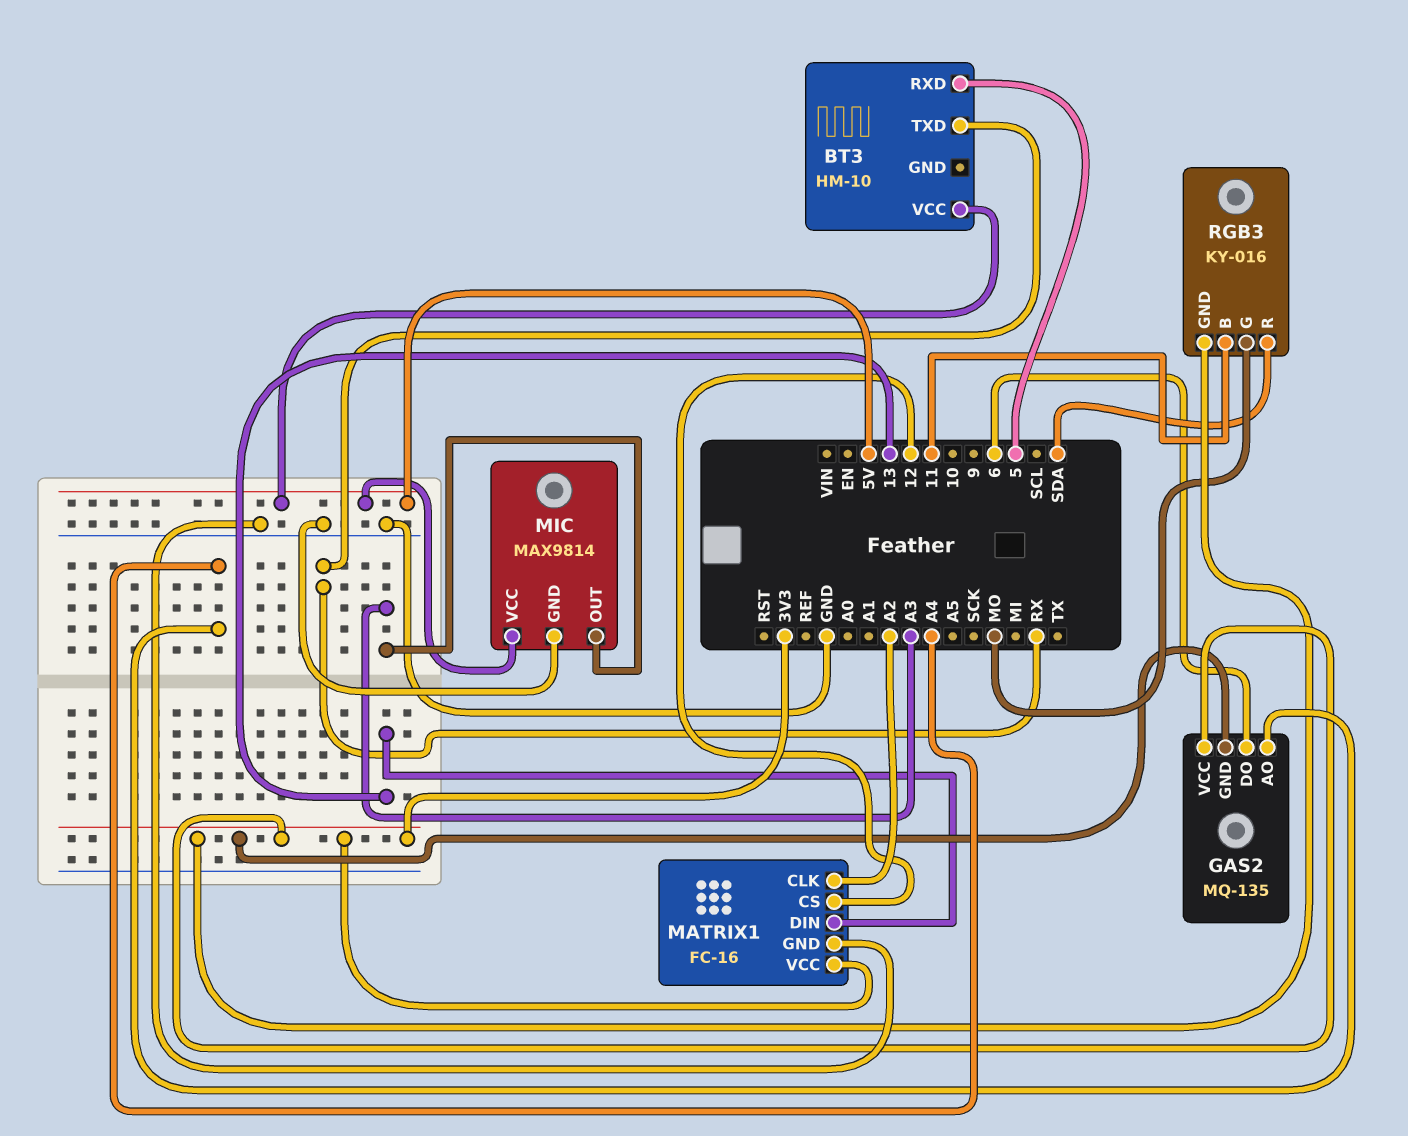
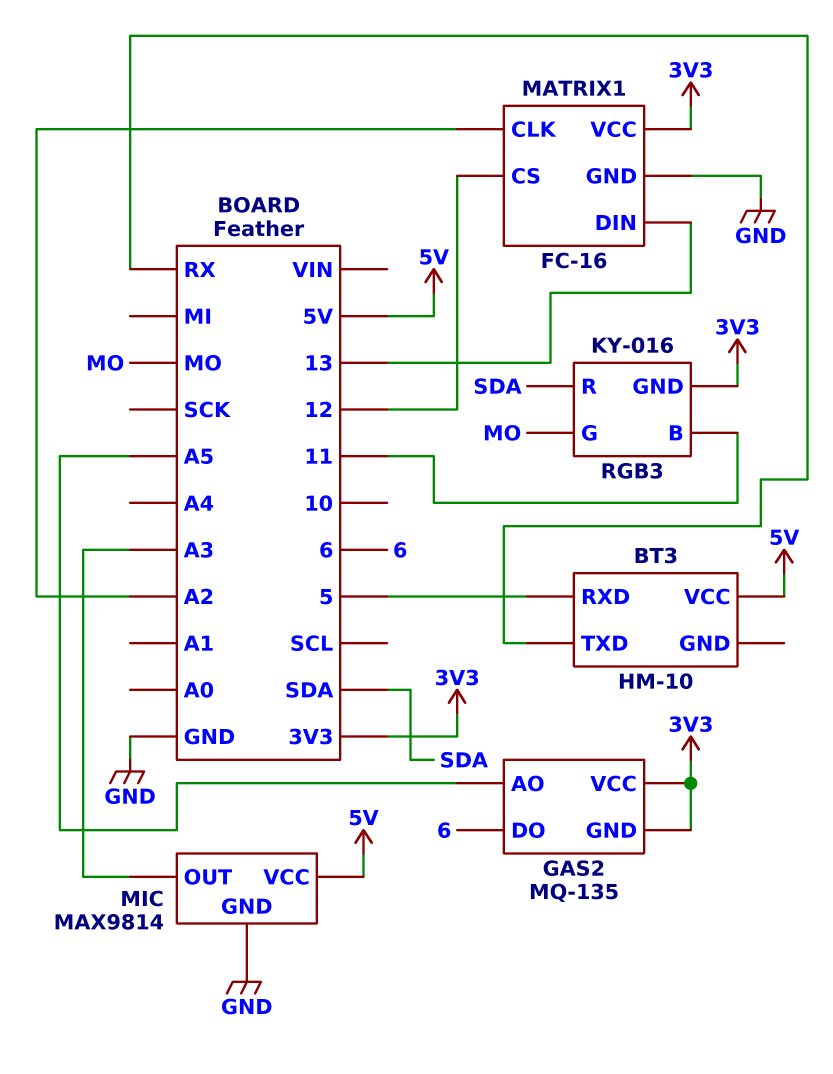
GAS2 pin AO: A4 -> A5

